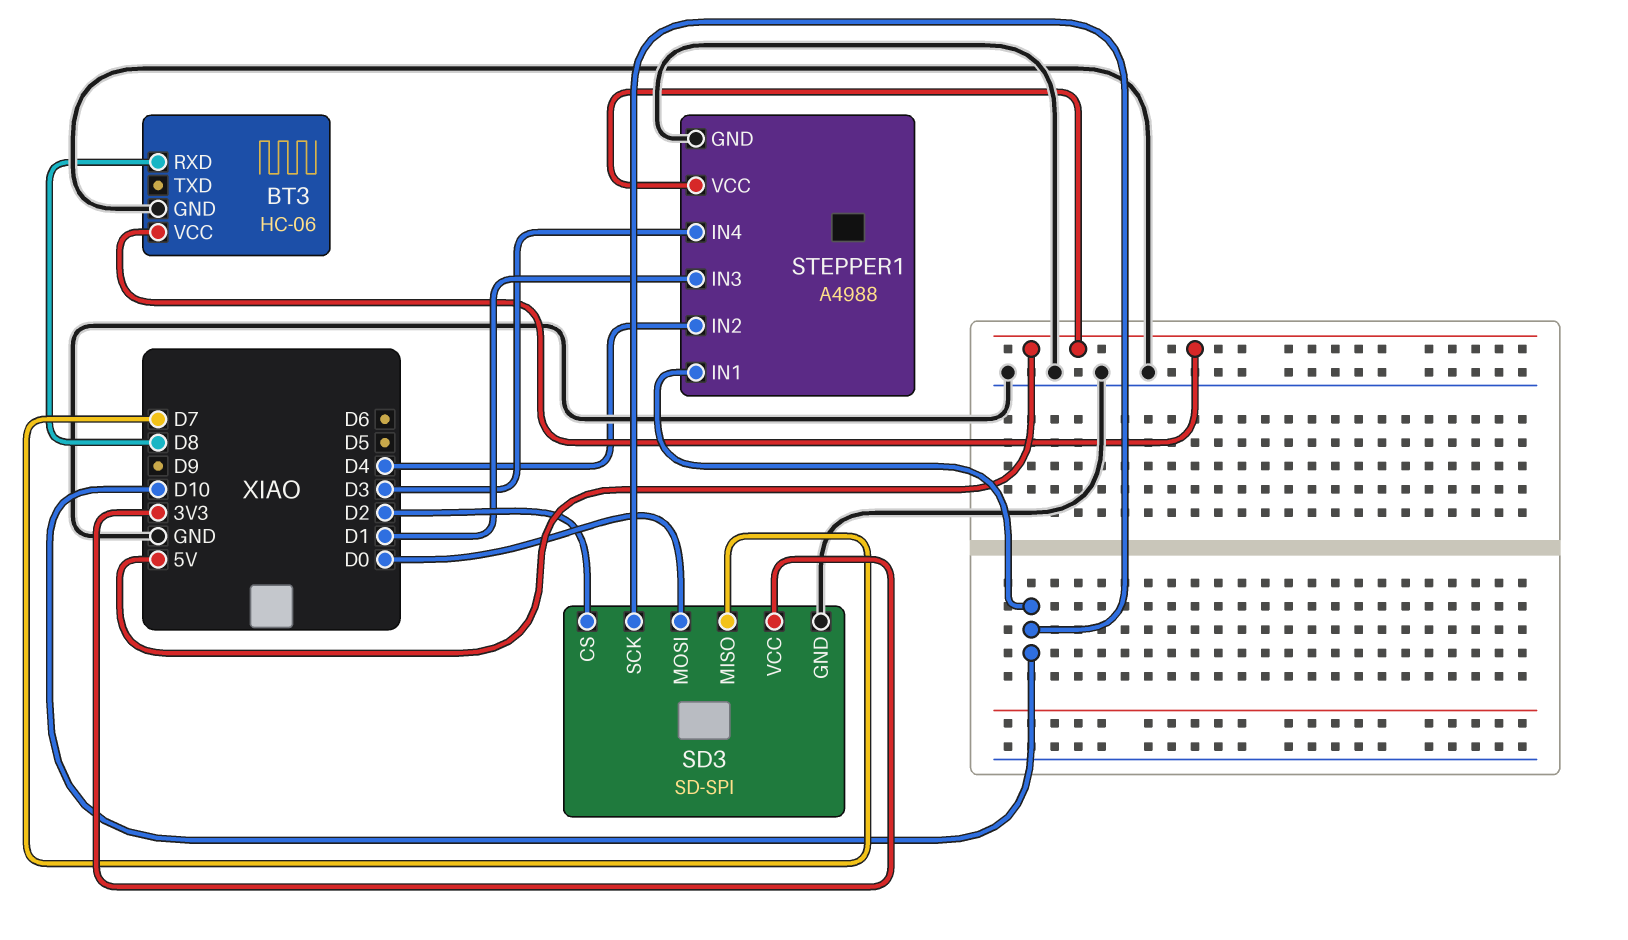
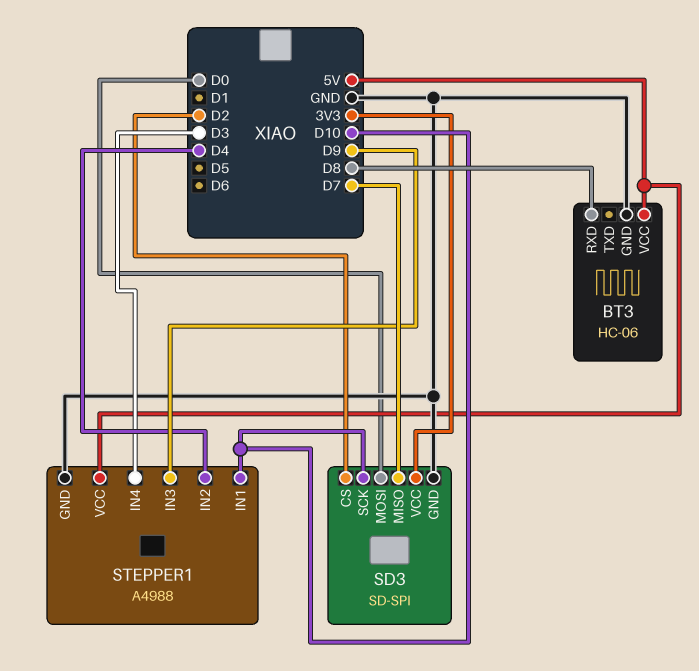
STEPPER1 pin IN3: D1 -> D9

